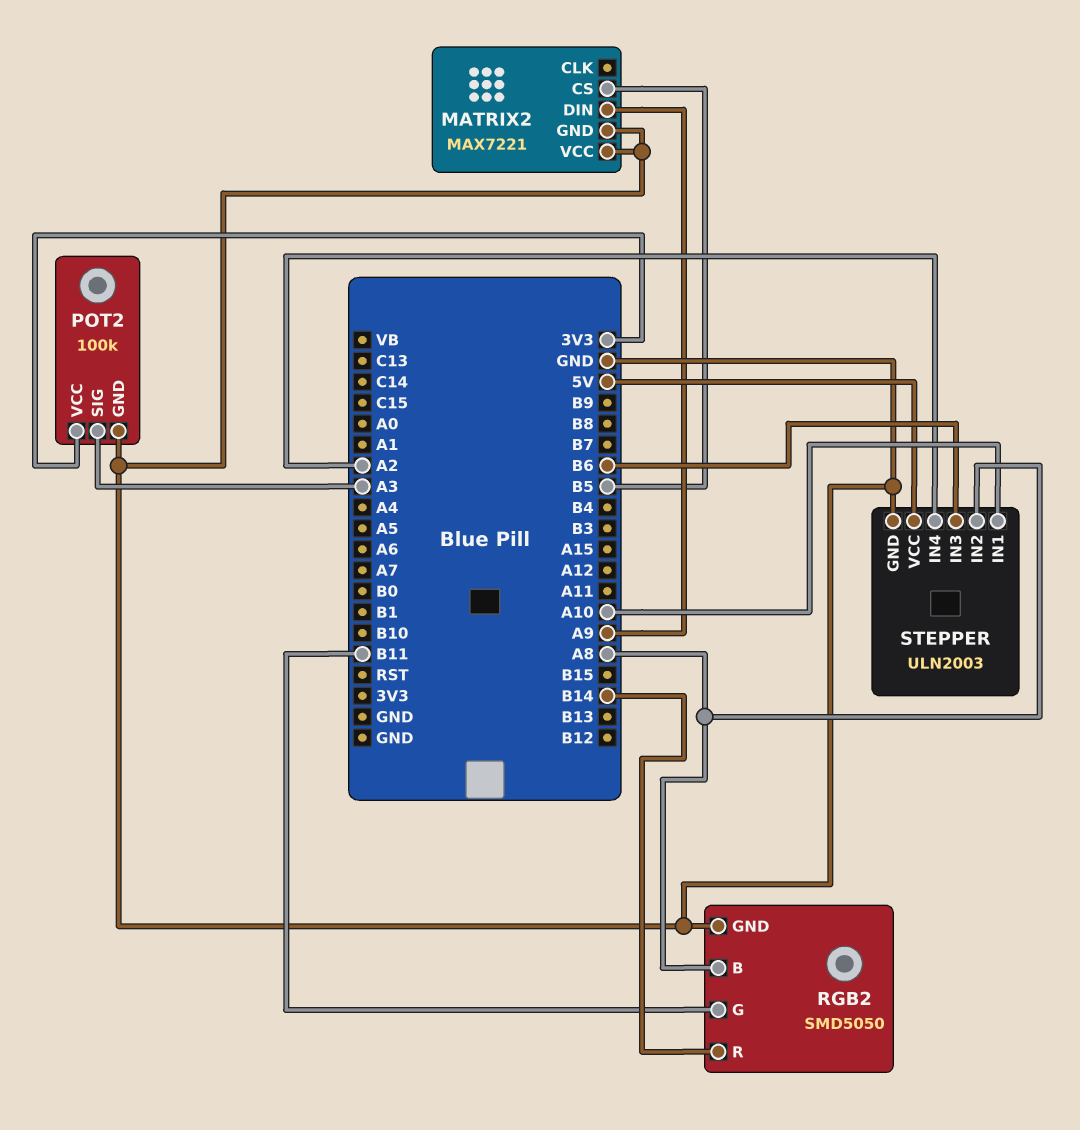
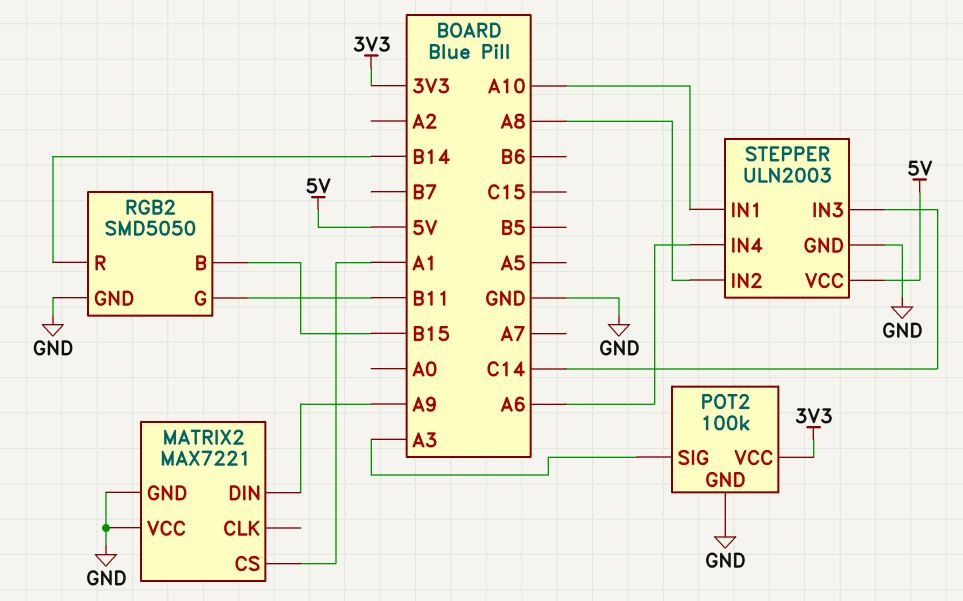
MATRIX2 pin CS: B5 -> A1
RGB2 pin B: A8 -> B15
STEPPER pin IN3: B6 -> C14
STEPPER pin IN4: A2 -> A6

